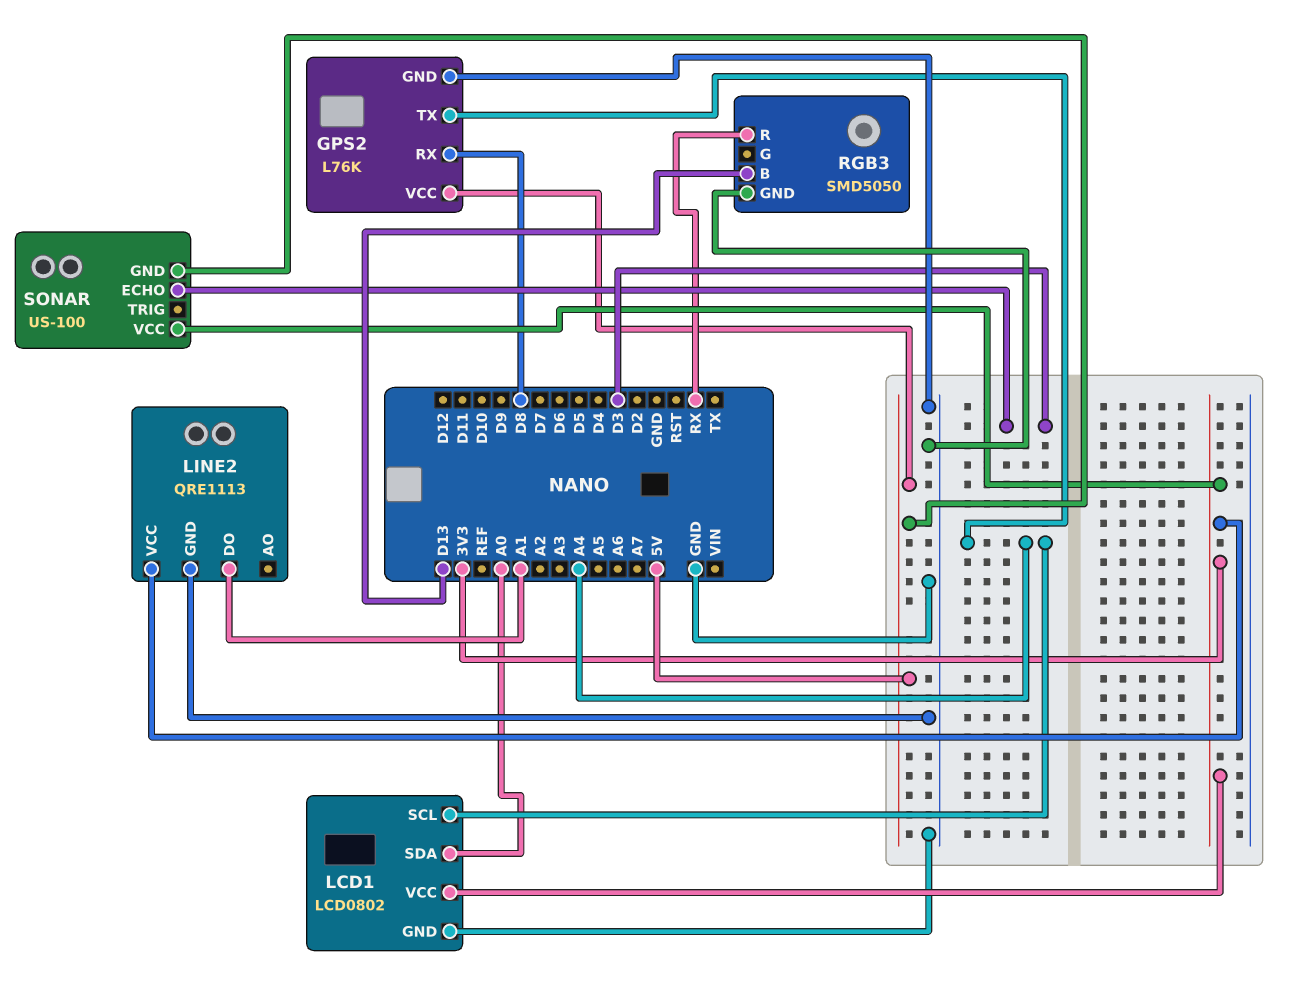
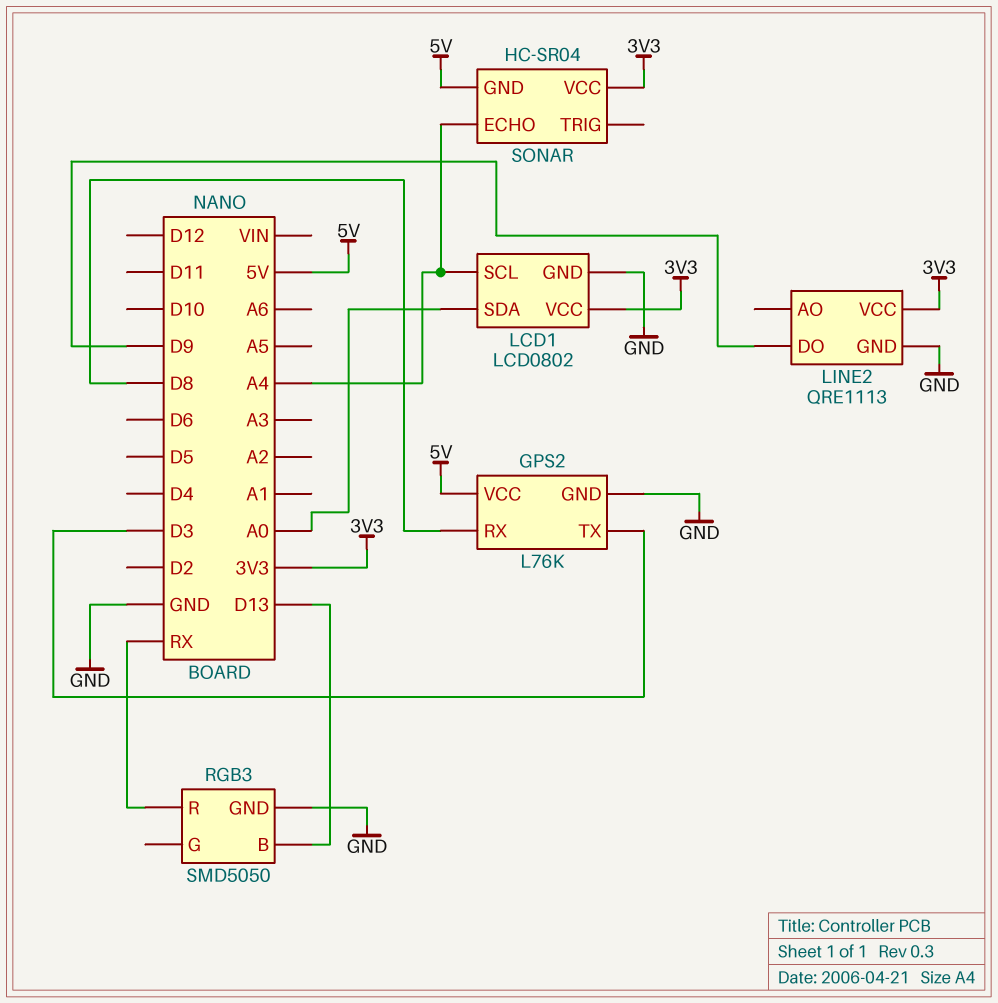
GPS2 pin TX: A4 -> D3
LINE2 pin DO: A1 -> D9
SONAR: US-100 -> HC-SR04
SONAR pin ECHO: D3 -> A4

